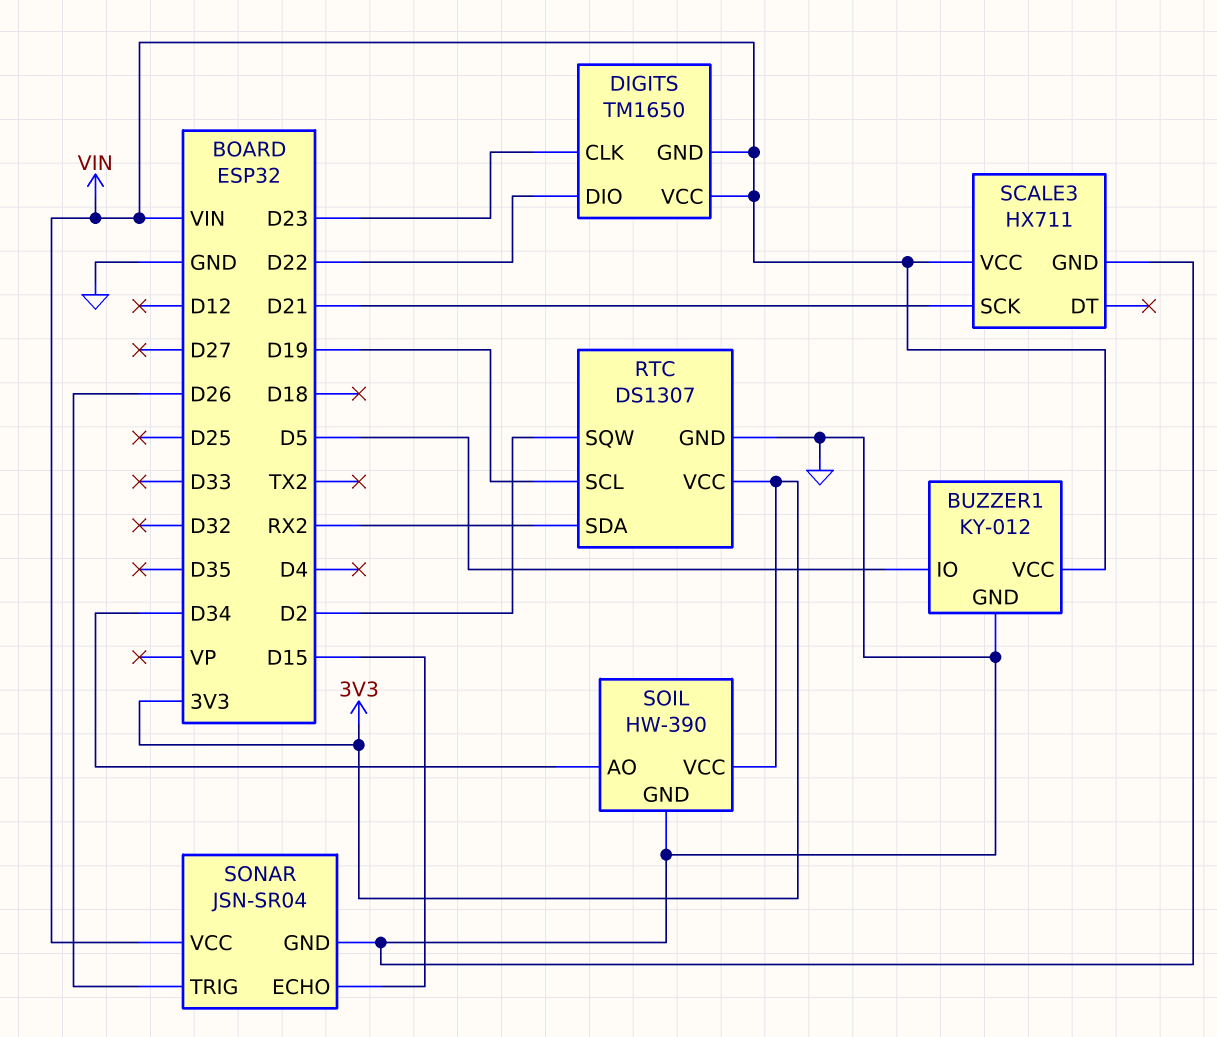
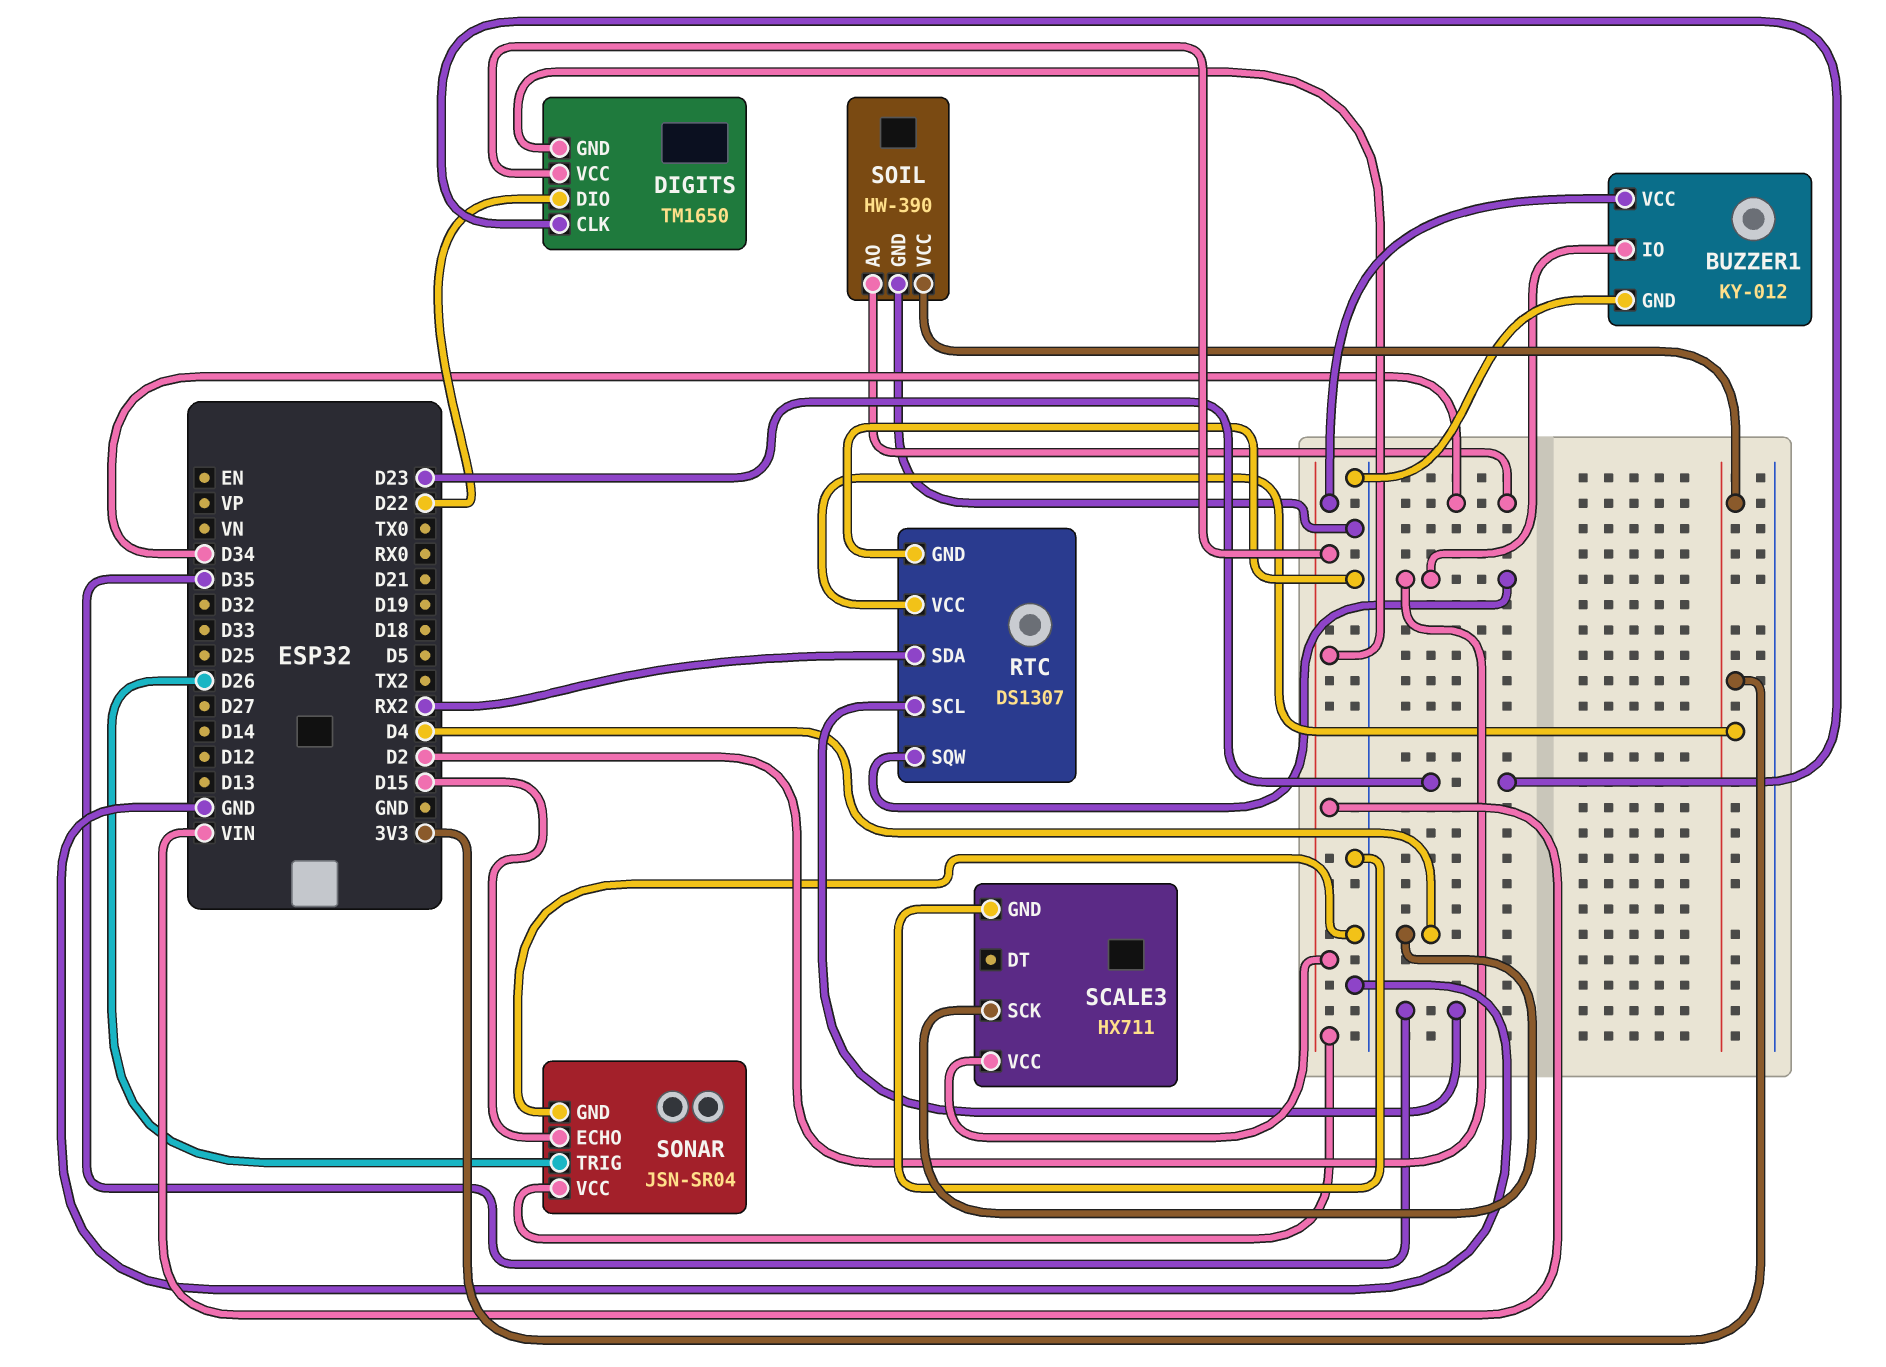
BUZZER1 pin IO: D5 -> D2
RTC pin SCL: D19 -> D35
SCALE3 pin SCK: D21 -> D4

